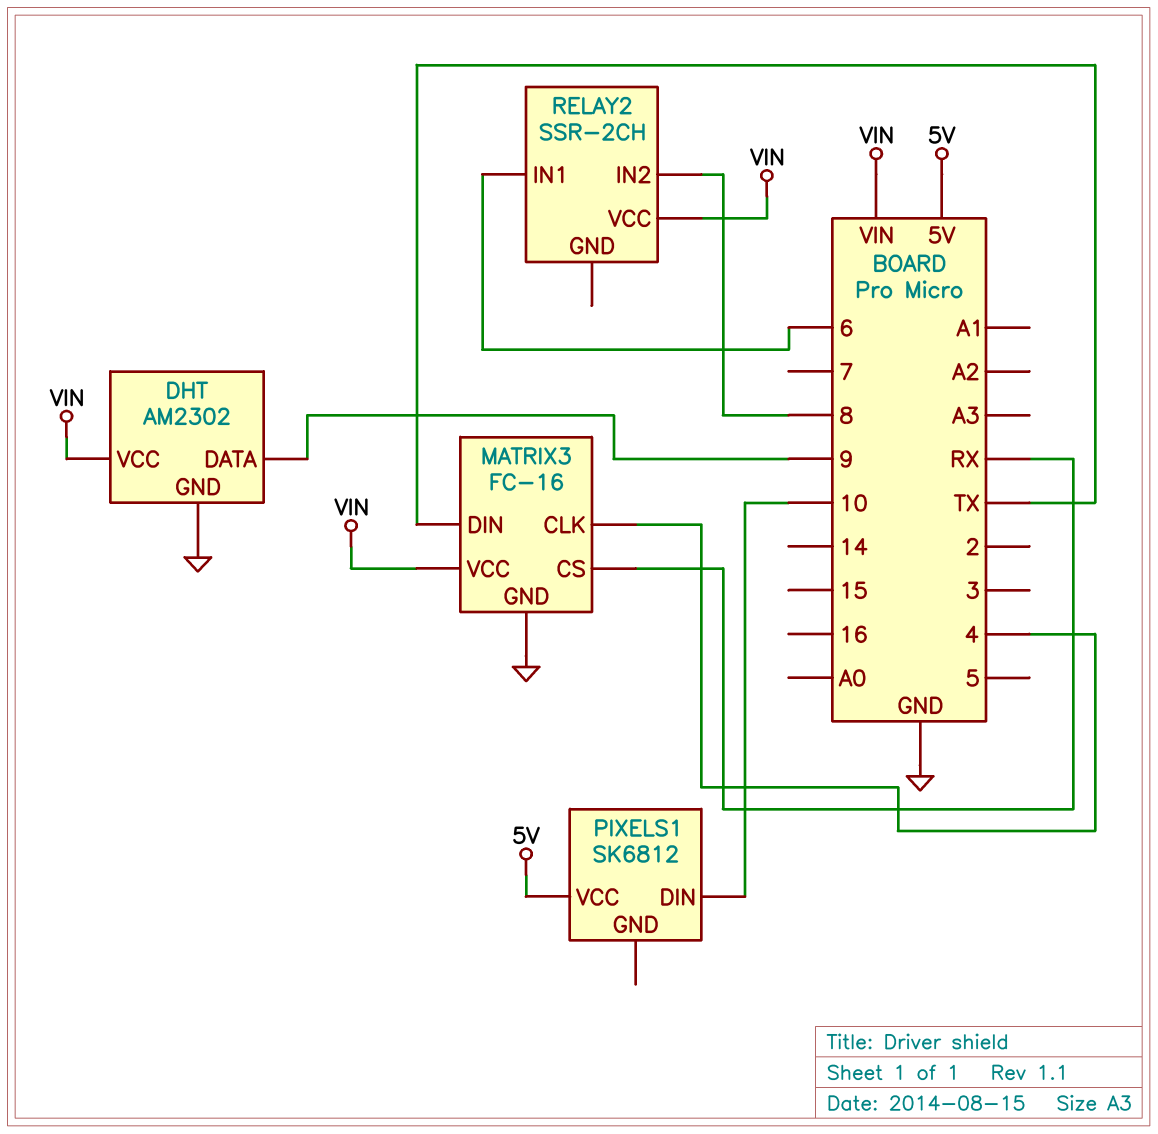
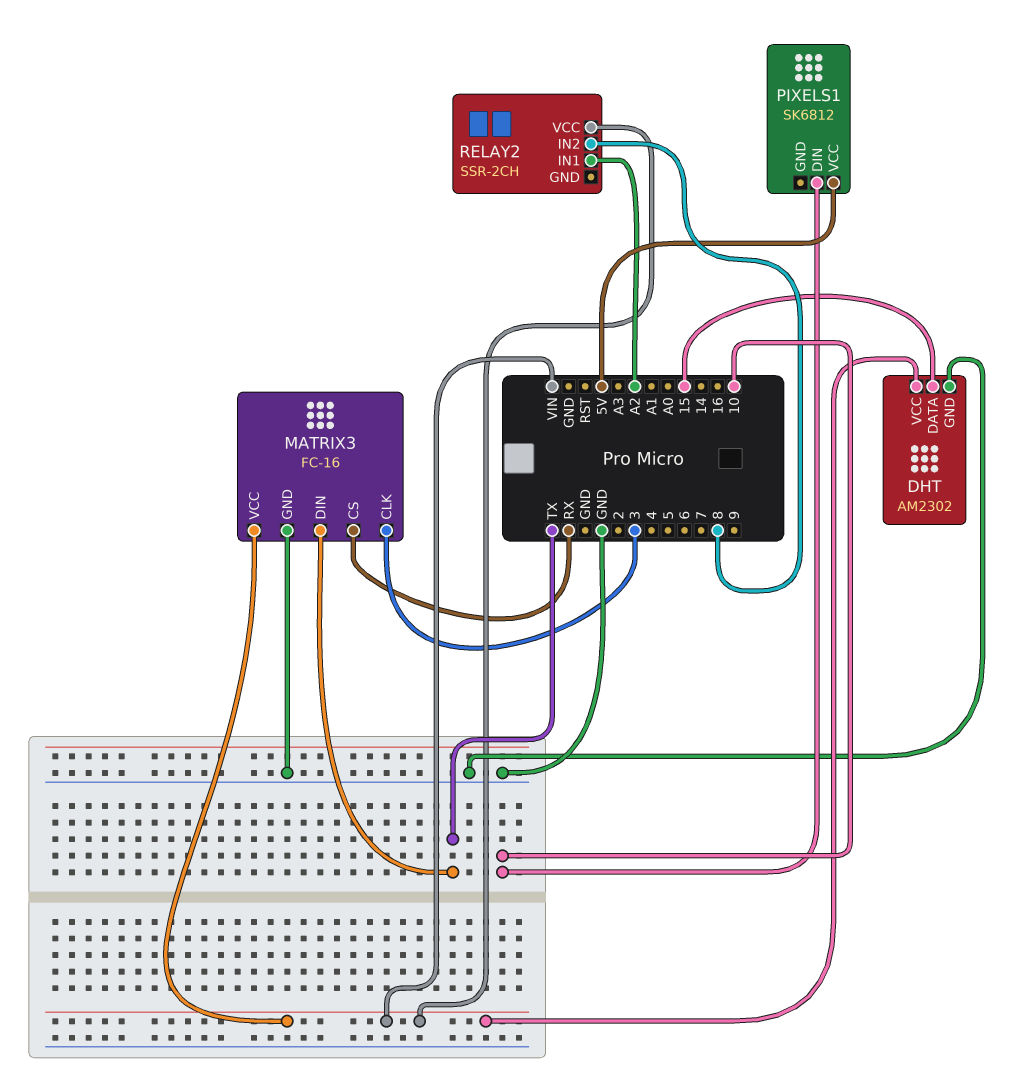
DHT pin DATA: 9 -> 15
MATRIX3 pin CLK: 4 -> 3
RELAY2 pin IN1: 6 -> A2

